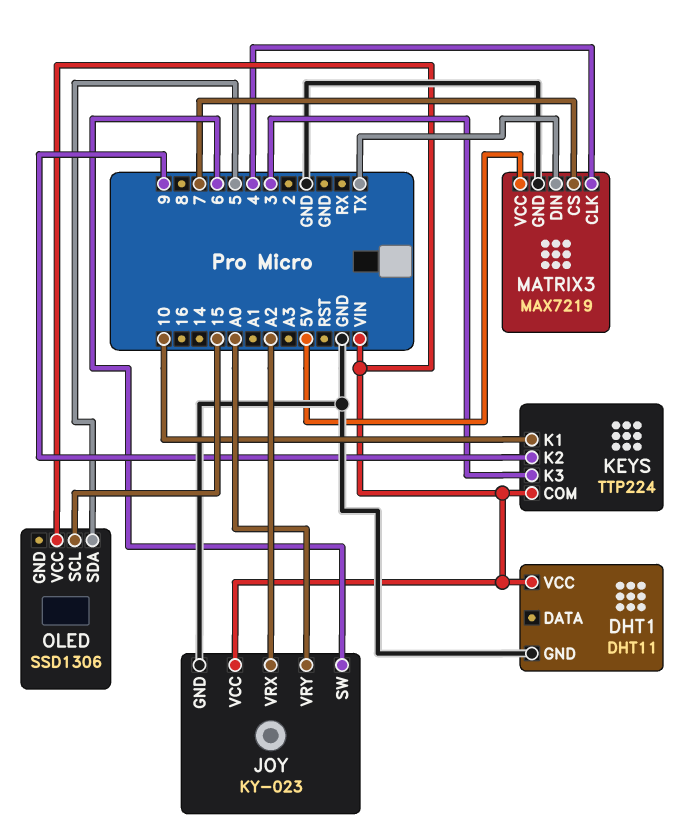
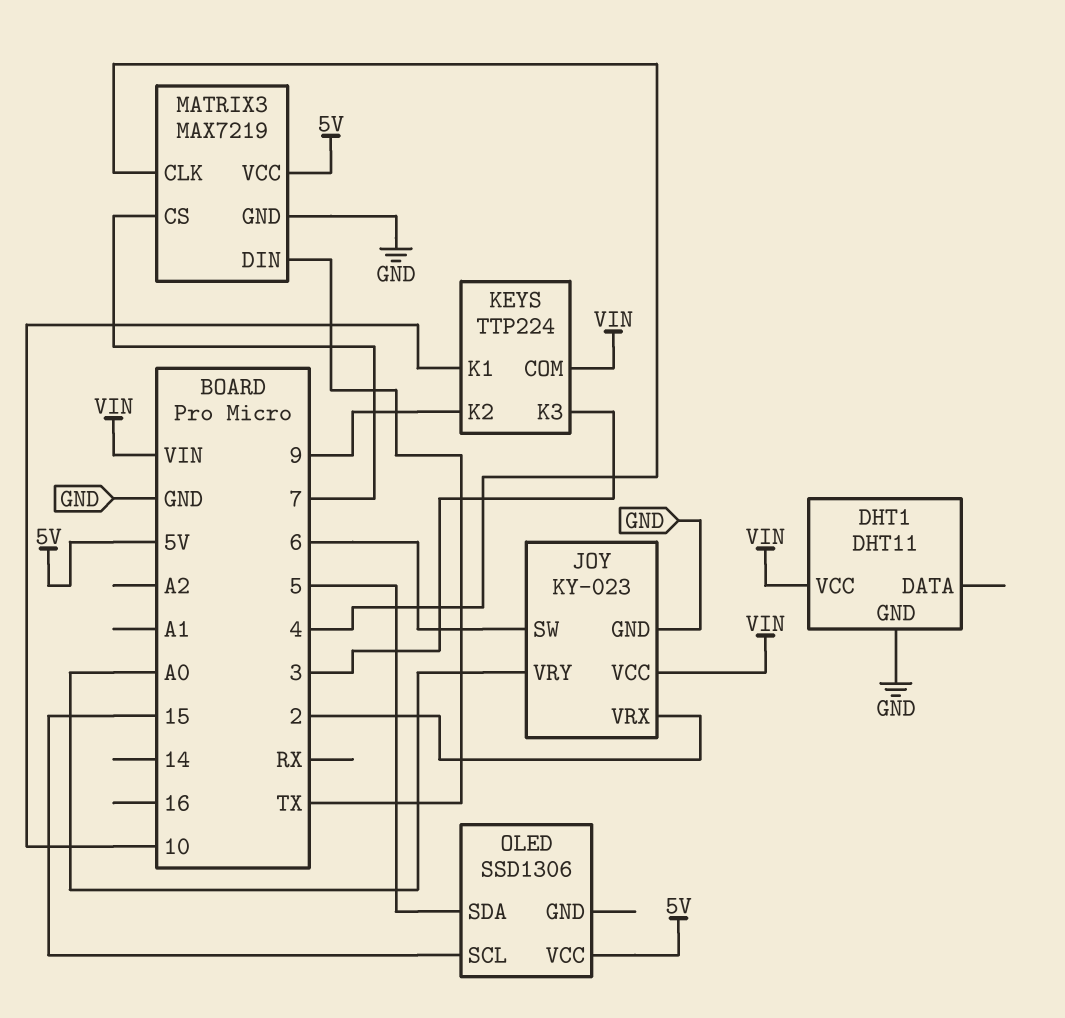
JOY pin VRX: A2 -> 2
OLED pin VCC: VIN -> 5V

